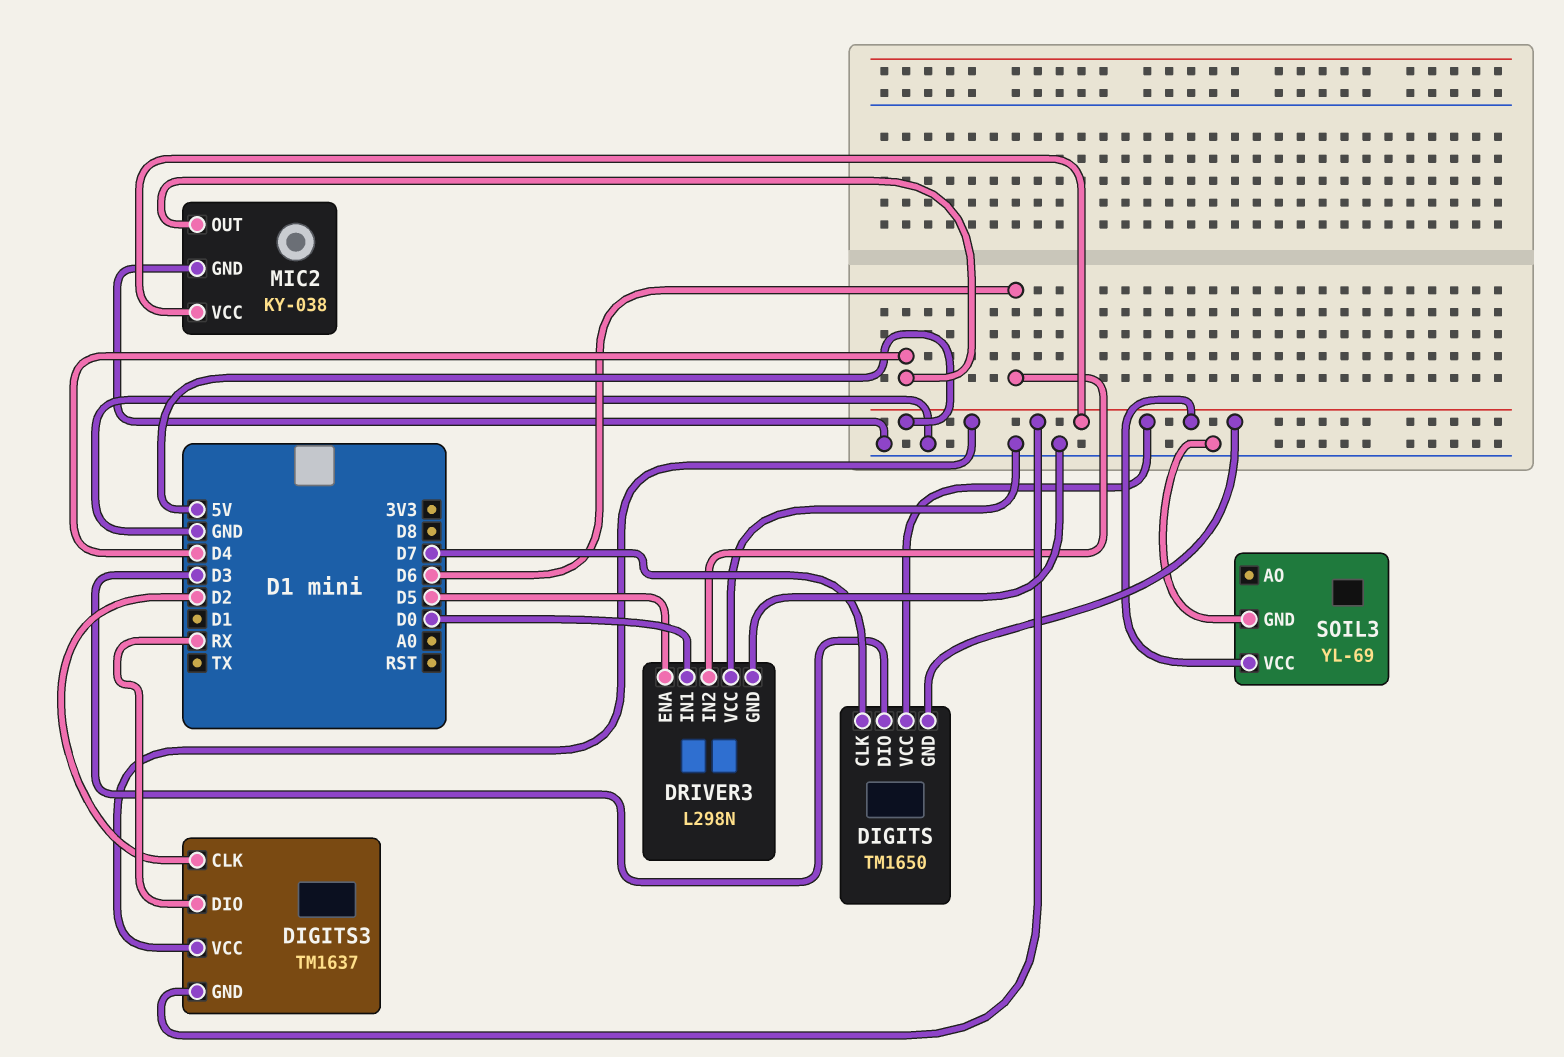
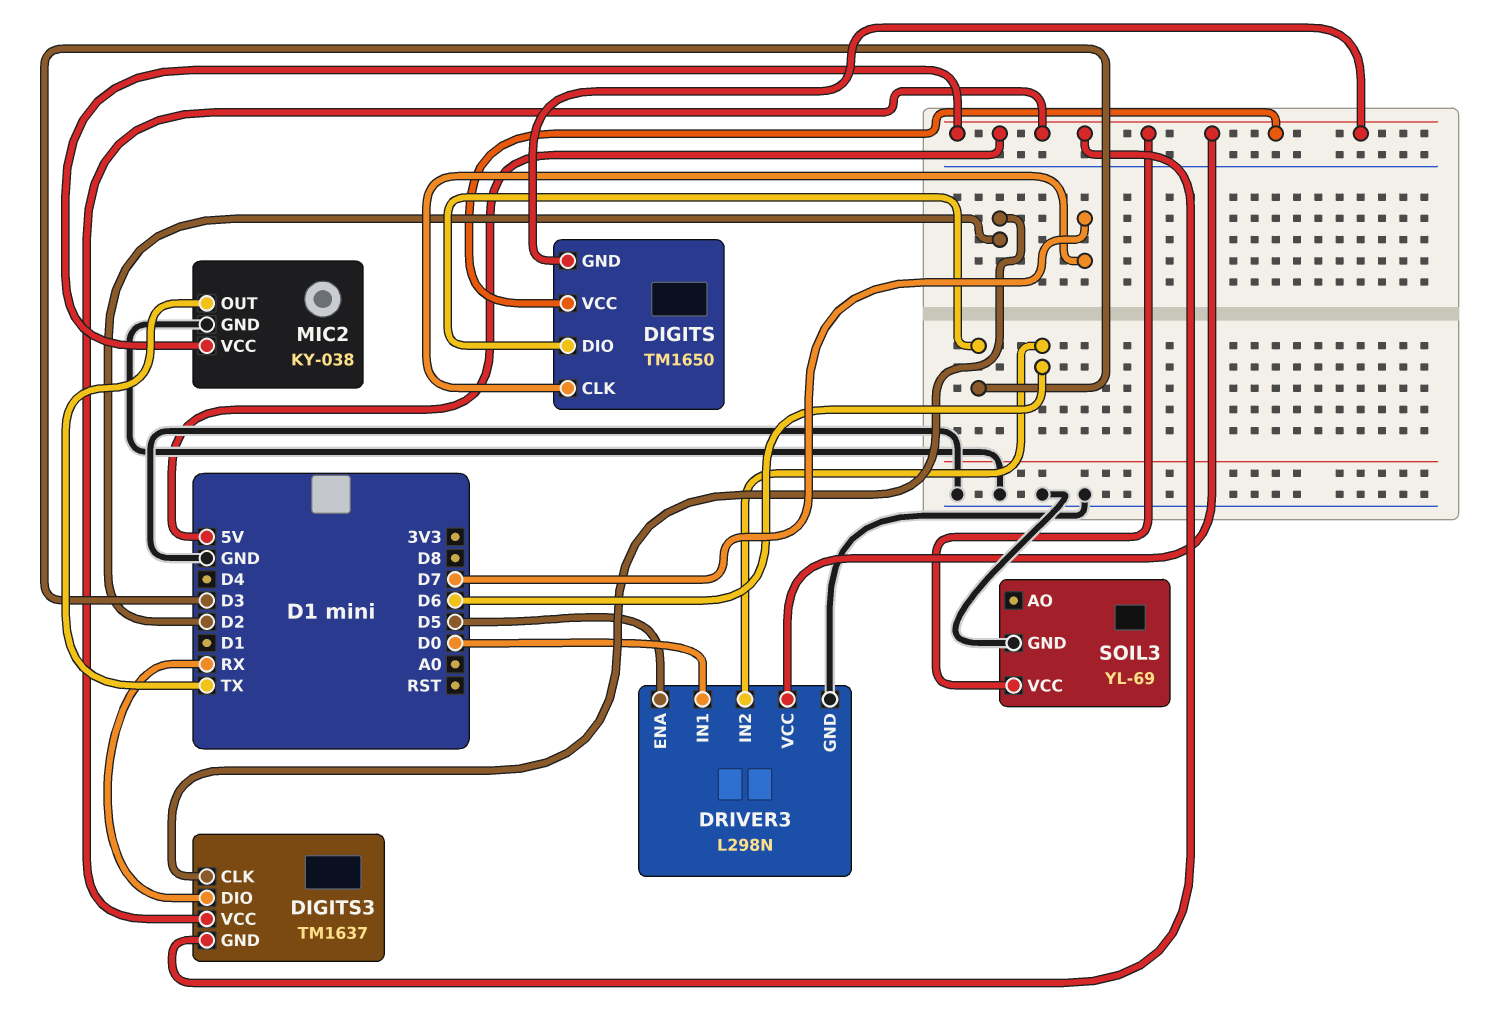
DRIVER3 pin VCC: GND -> 5V
MIC2 pin OUT: D4 -> TX

